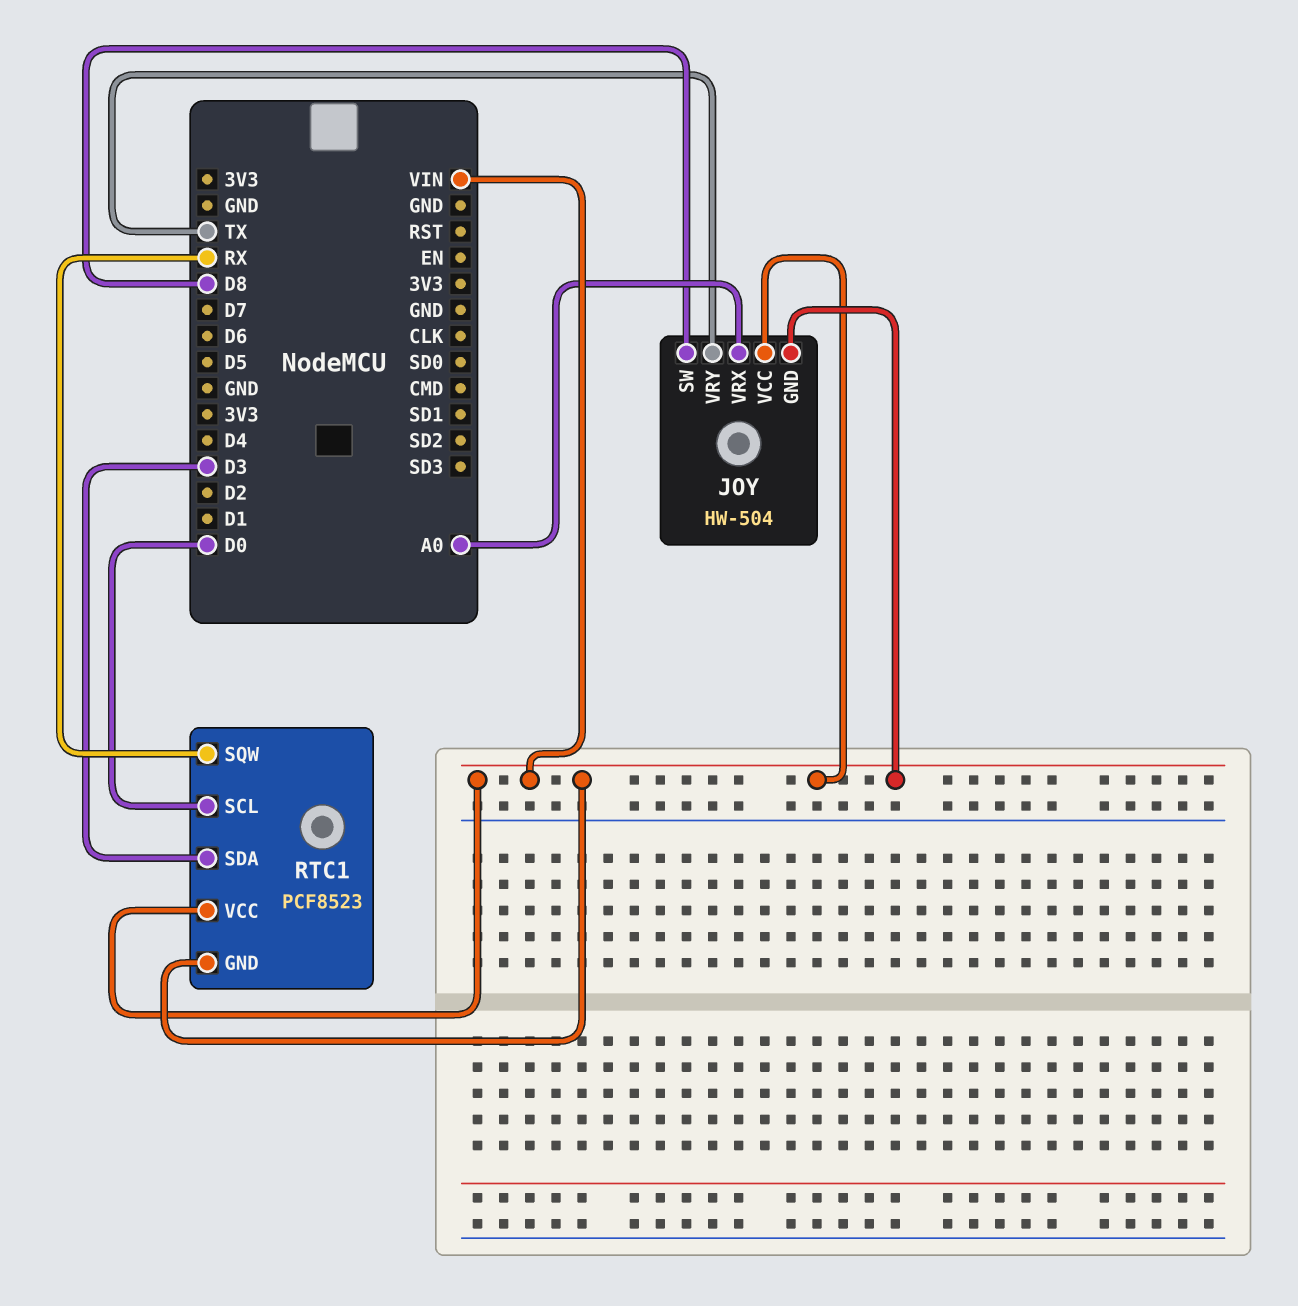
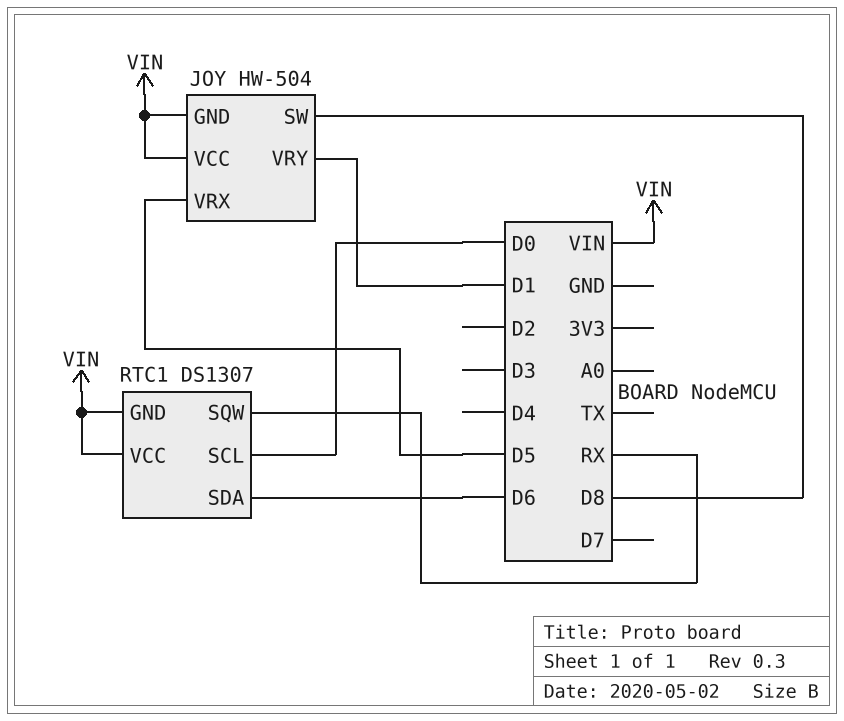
JOY pin VRX: A0 -> D5
JOY pin VRY: TX -> D1
RTC1: PCF8523 -> DS1307
RTC1 pin SDA: D3 -> D6

